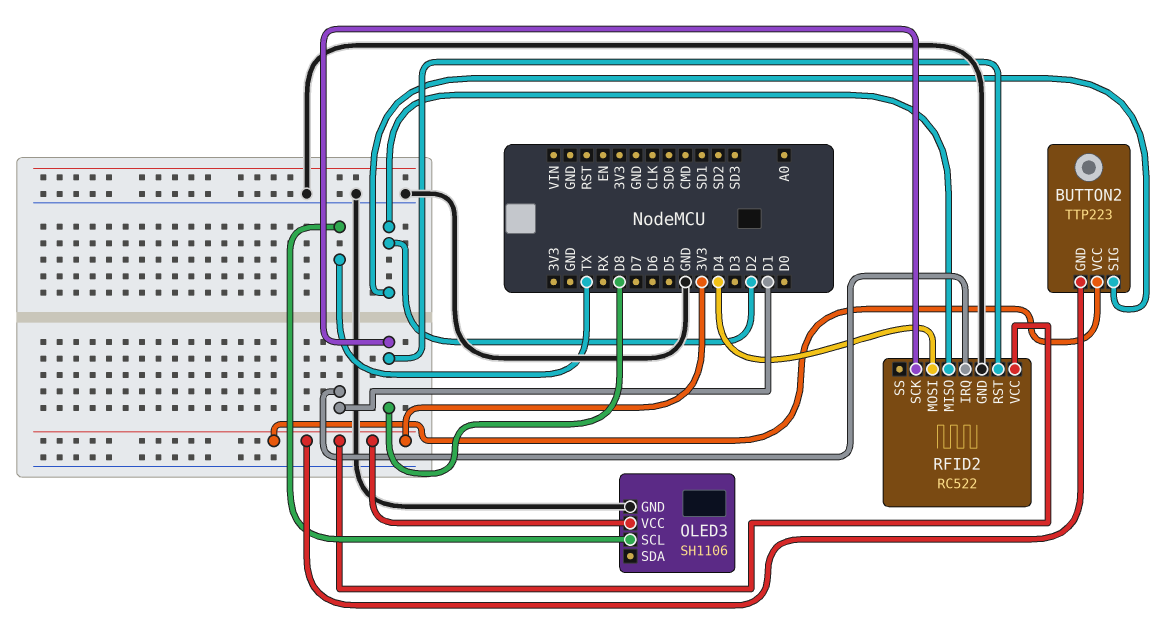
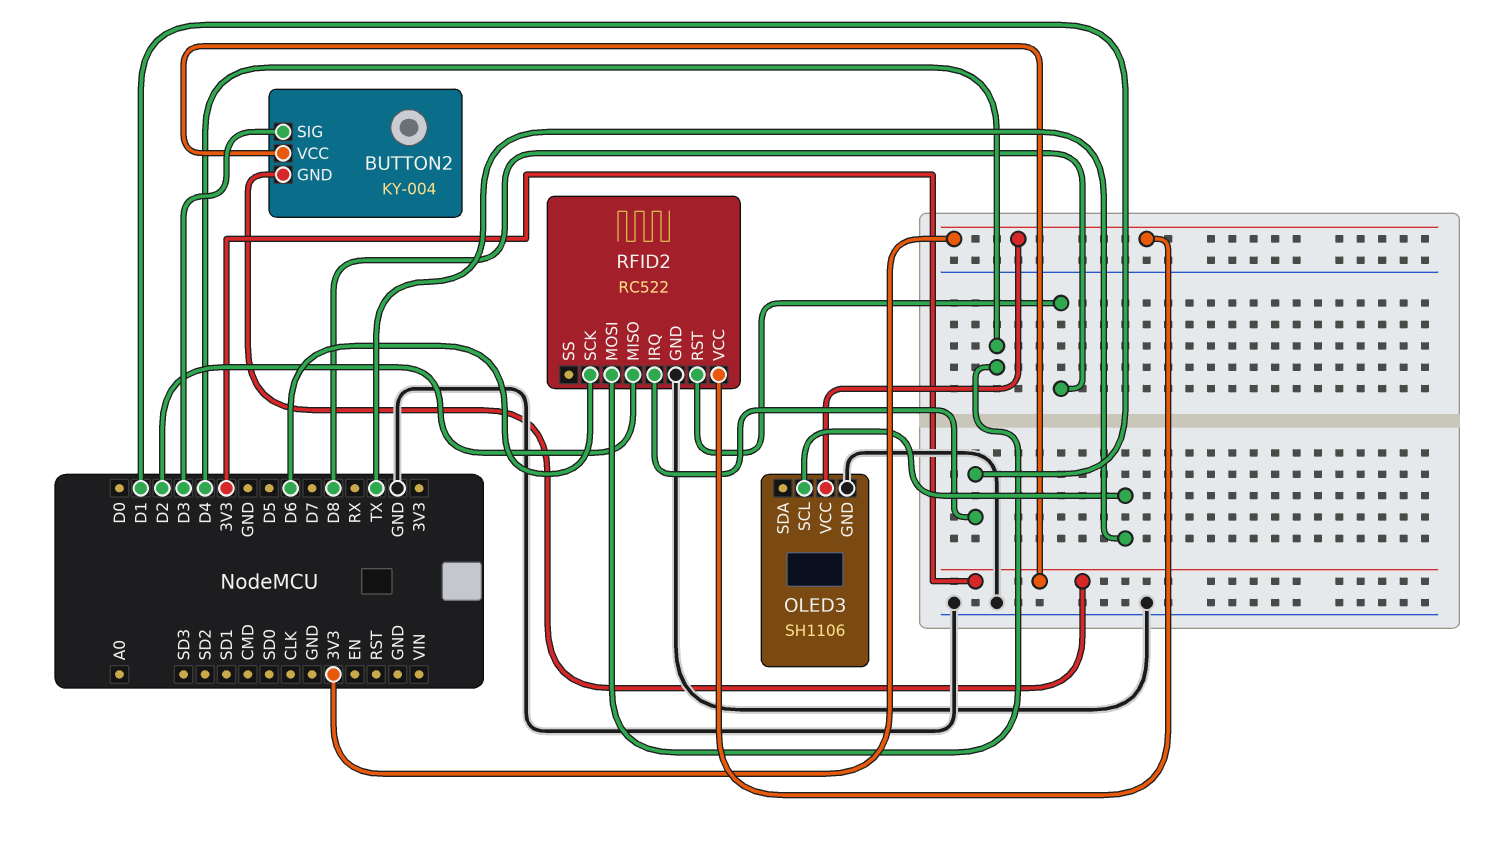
BUTTON2: TTP223 -> KY-004
BUTTON2 pin SIG: D2 -> D3
RFID2 pin SCK: D8 -> D6

